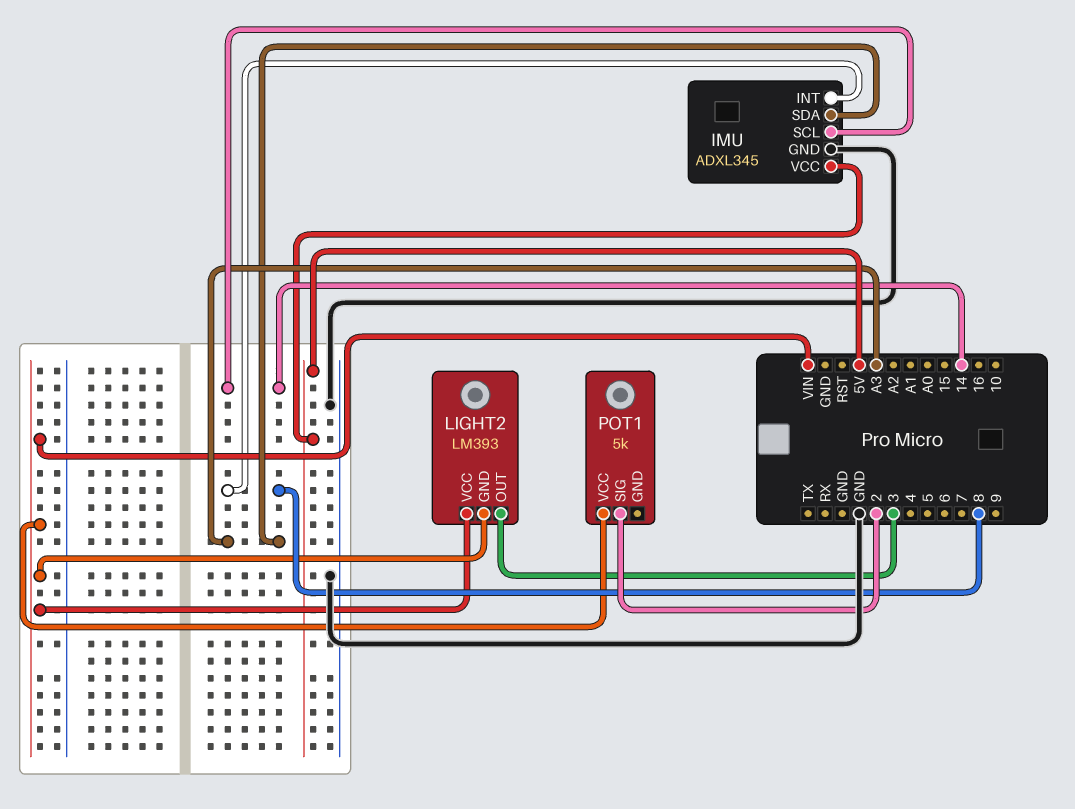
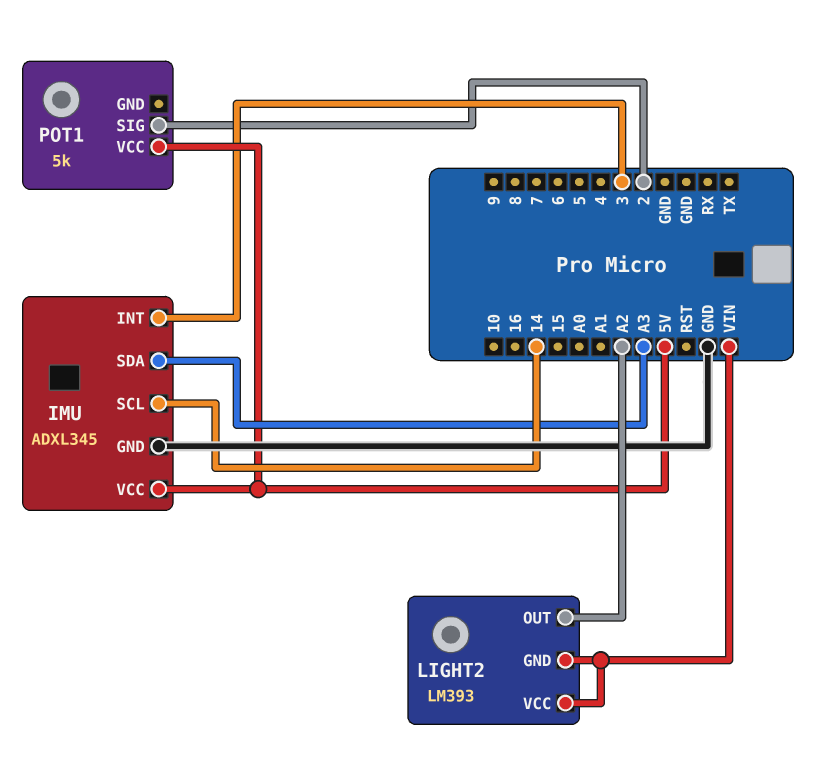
IMU pin INT: 8 -> 3
LIGHT2 pin OUT: 3 -> A2
POT1 pin VCC: VIN -> 5V

